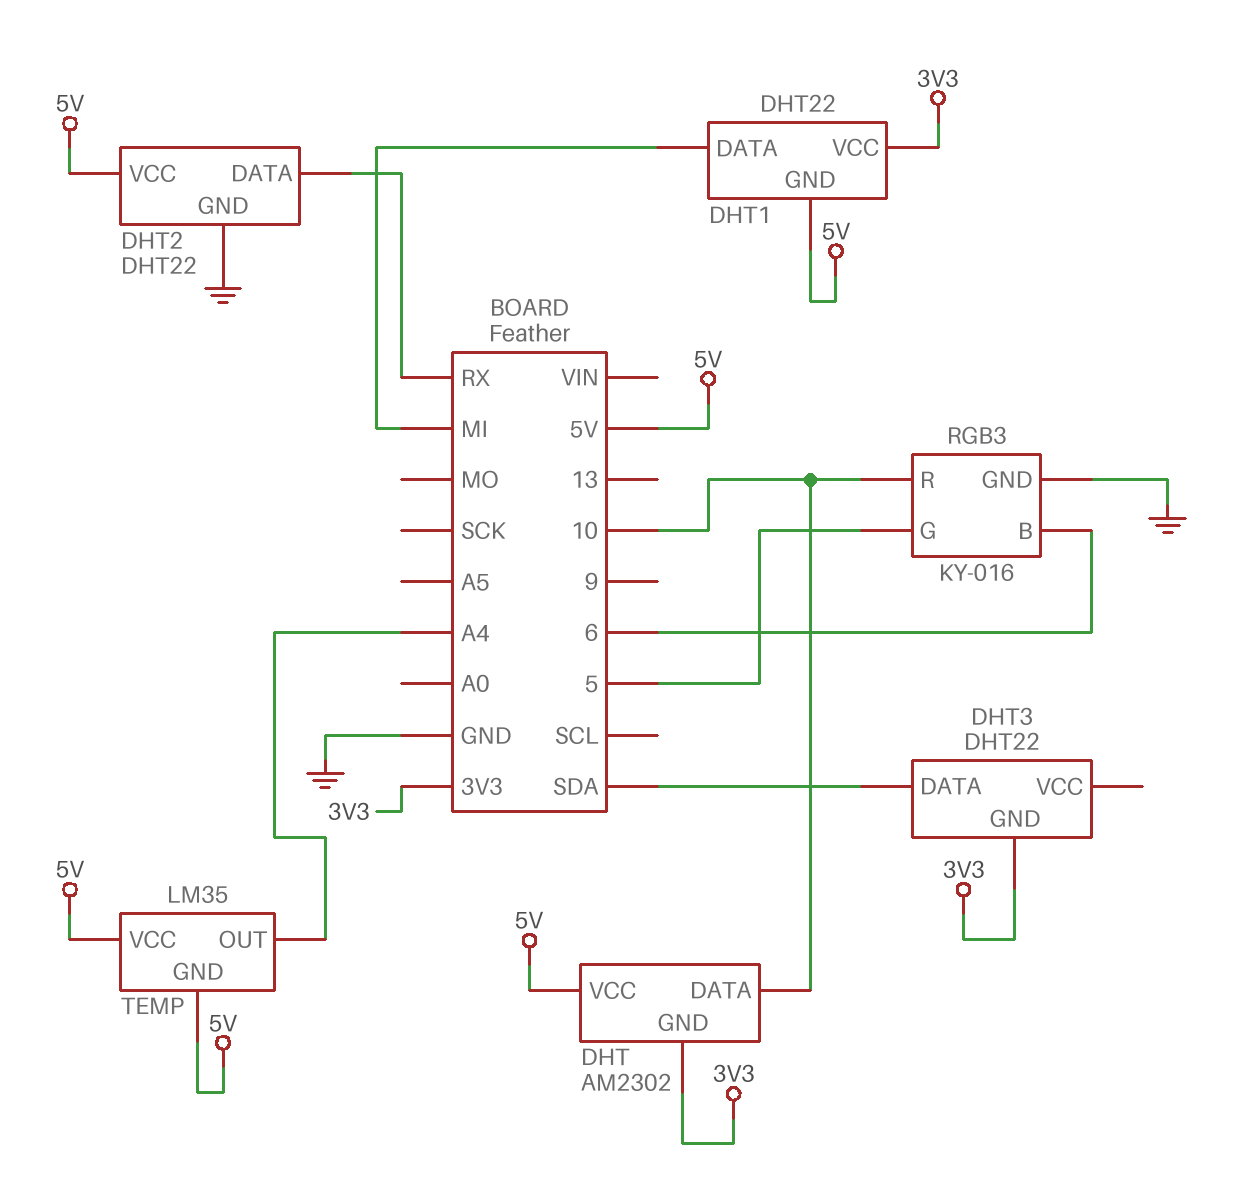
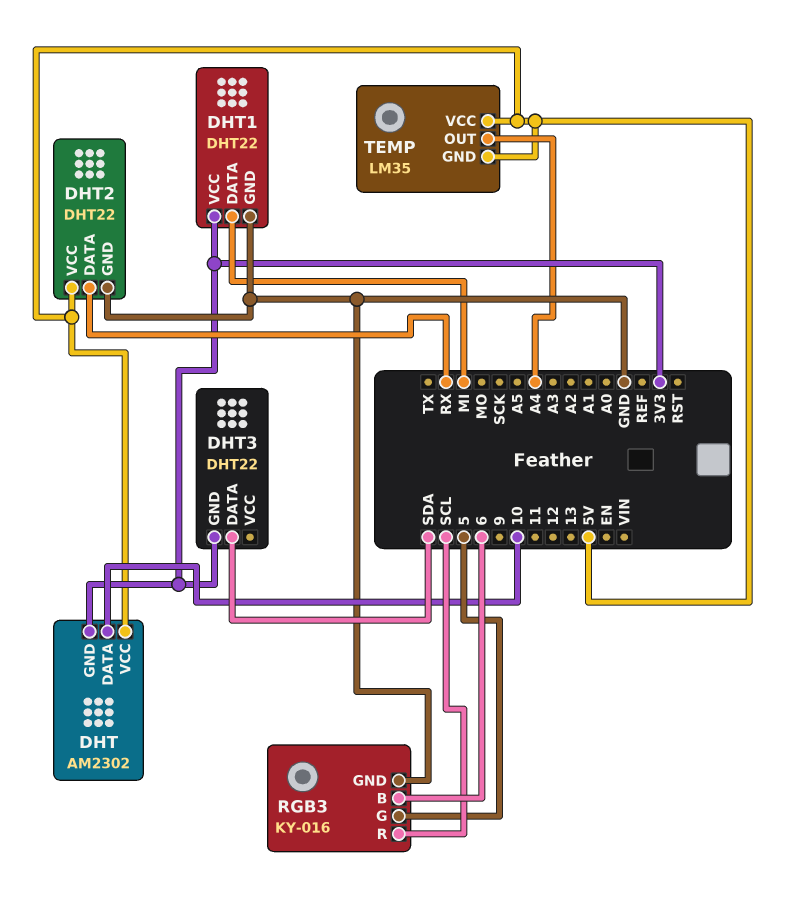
DHT1 pin GND: 5V -> GND
RGB3 pin R: 10 -> SCL

